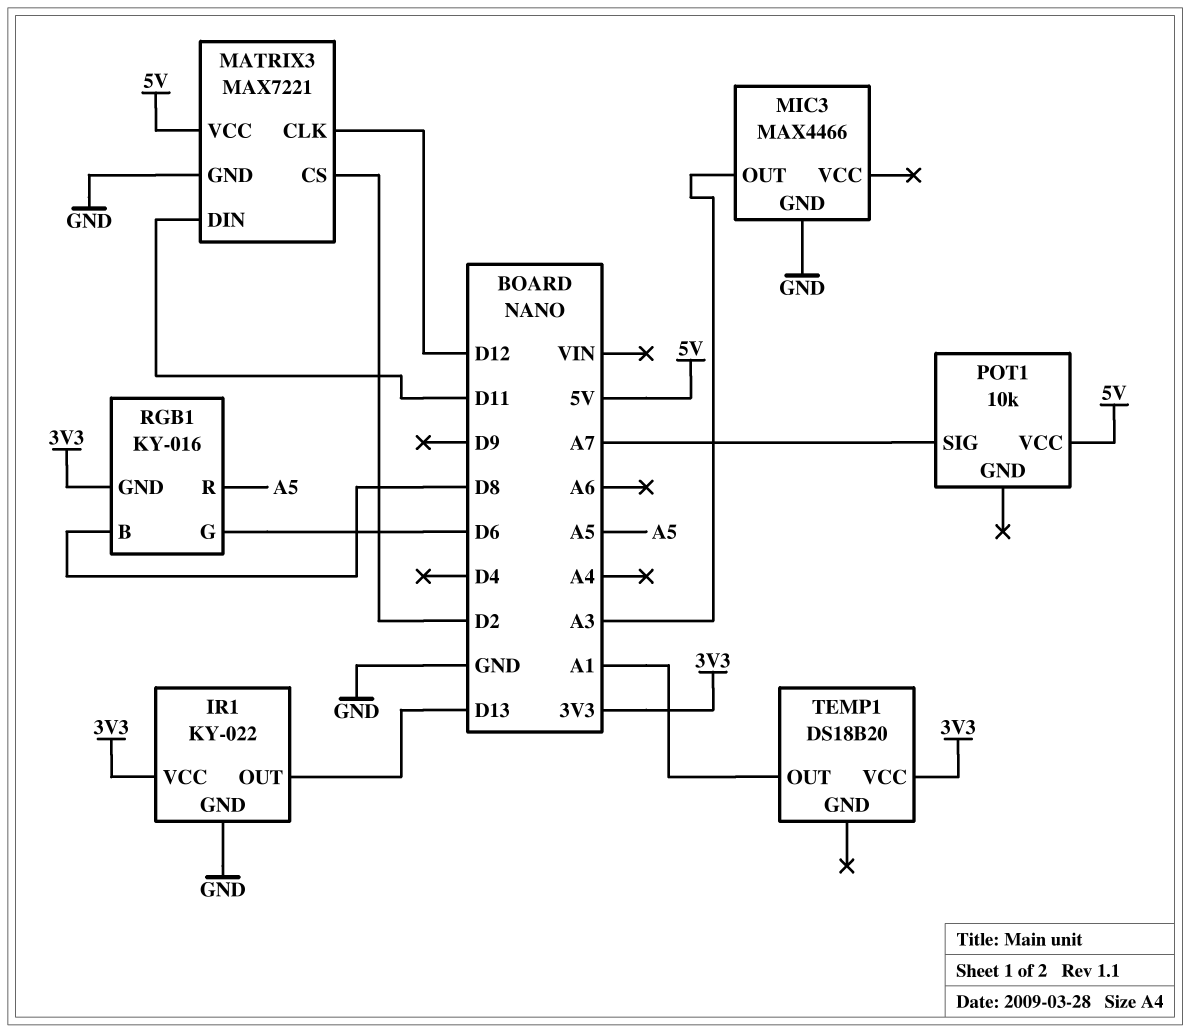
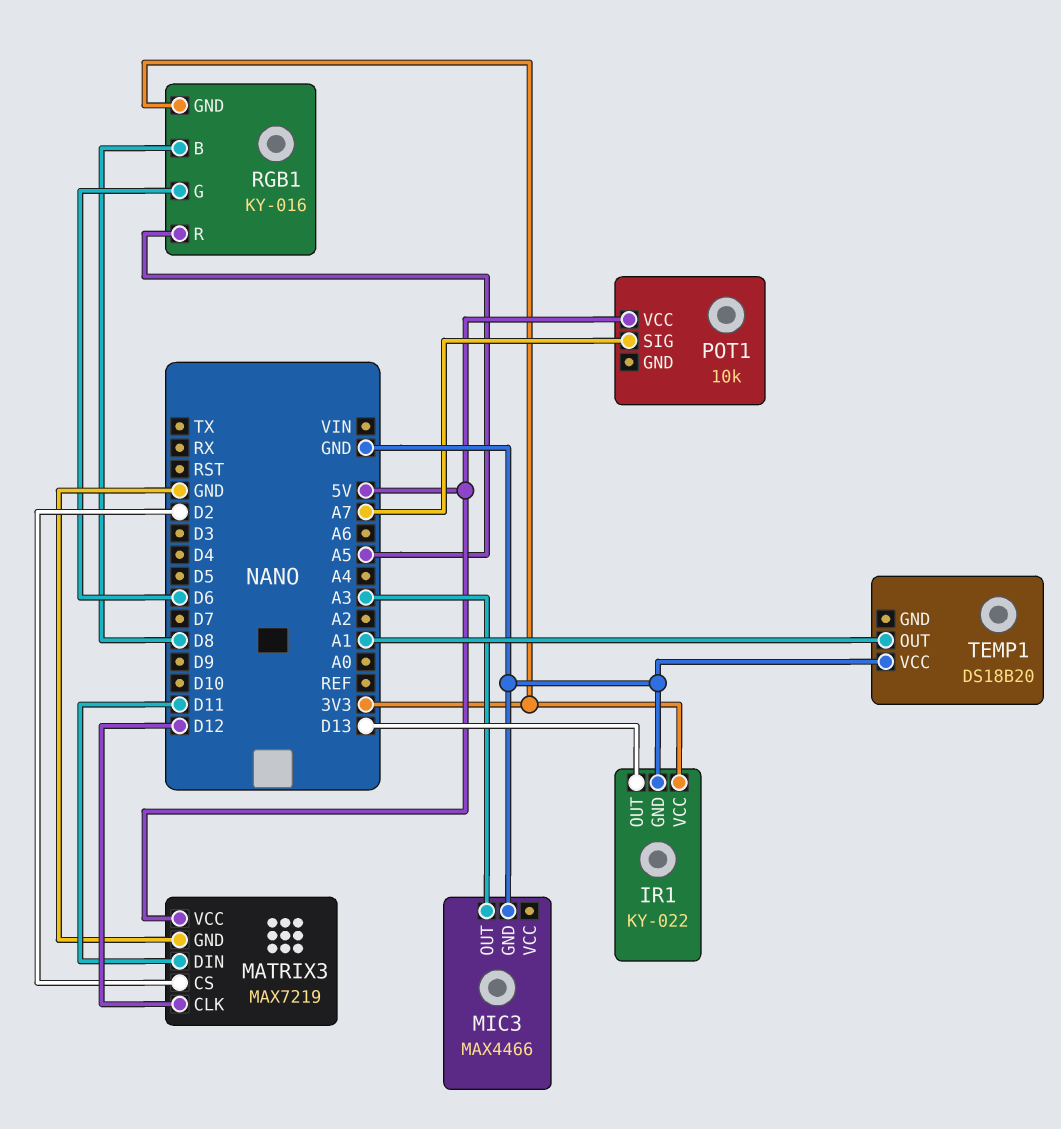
MATRIX3: MAX7221 -> MAX7219
TEMP1 pin VCC: 3V3 -> GND

